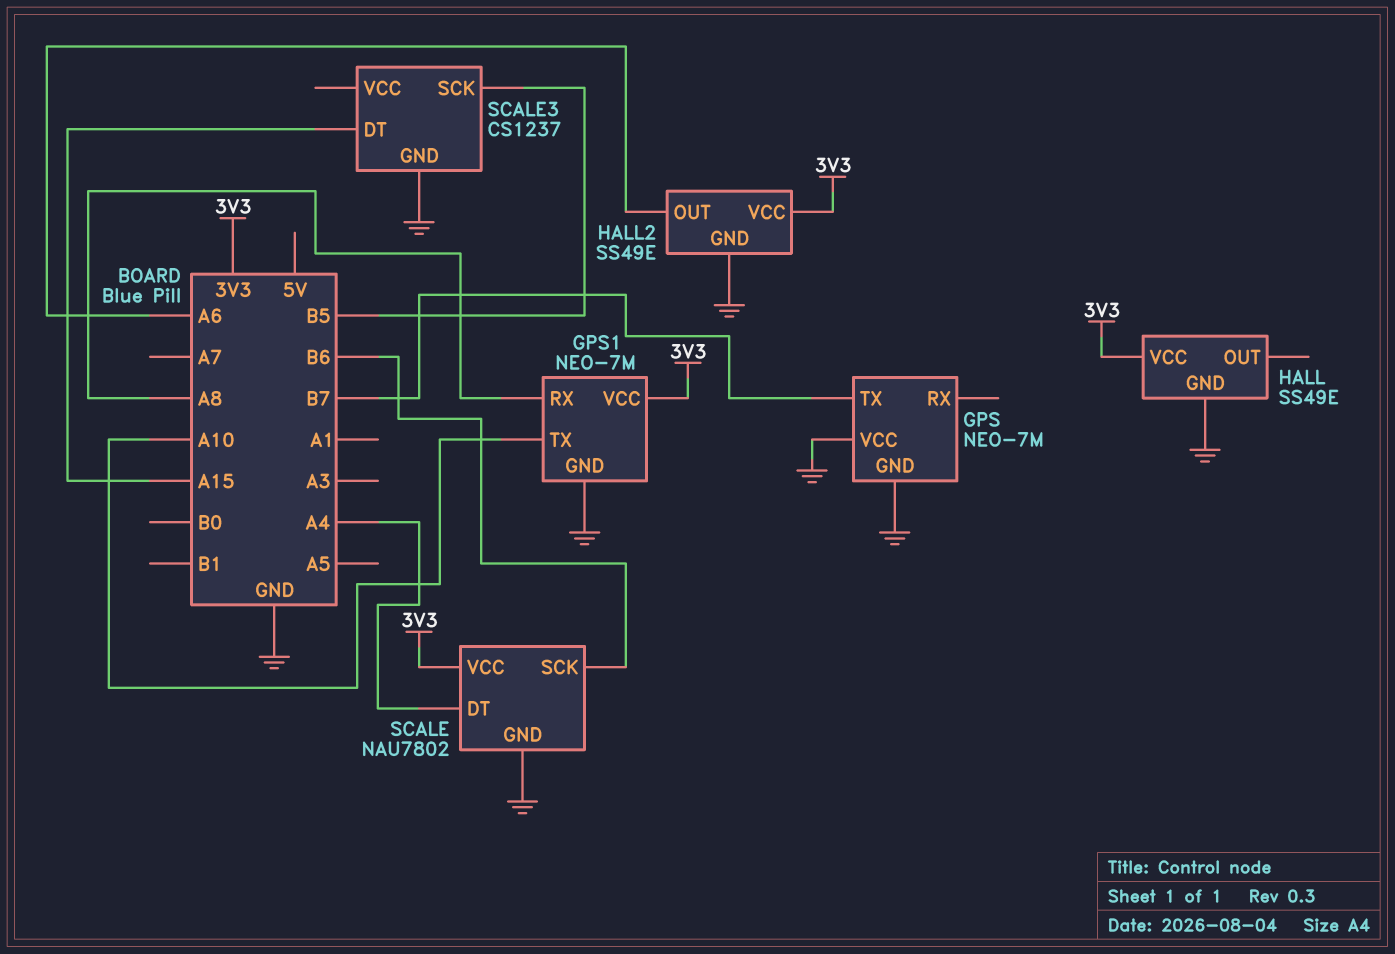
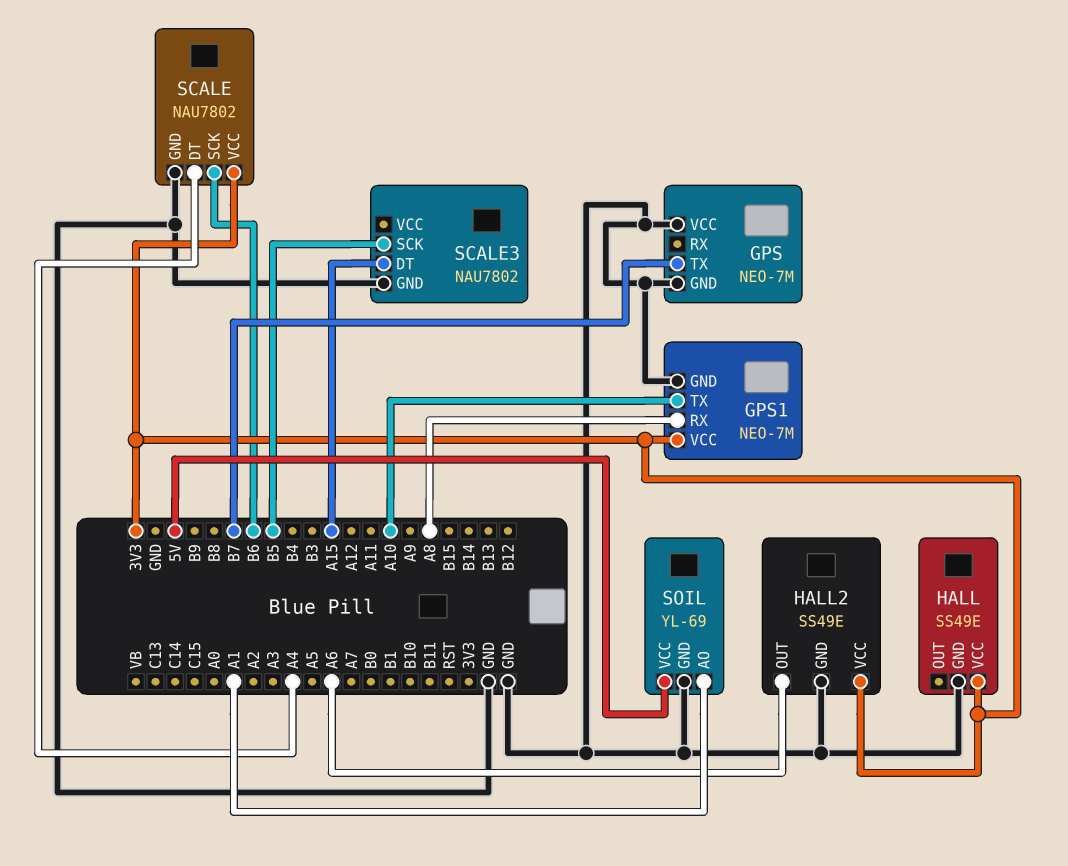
SCALE3: CS1237 -> NAU7802
SOIL: none -> YL-69
SOIL pin AO: none -> A1
SOIL pin GND: none -> GND
SOIL pin VCC: none -> 5V

